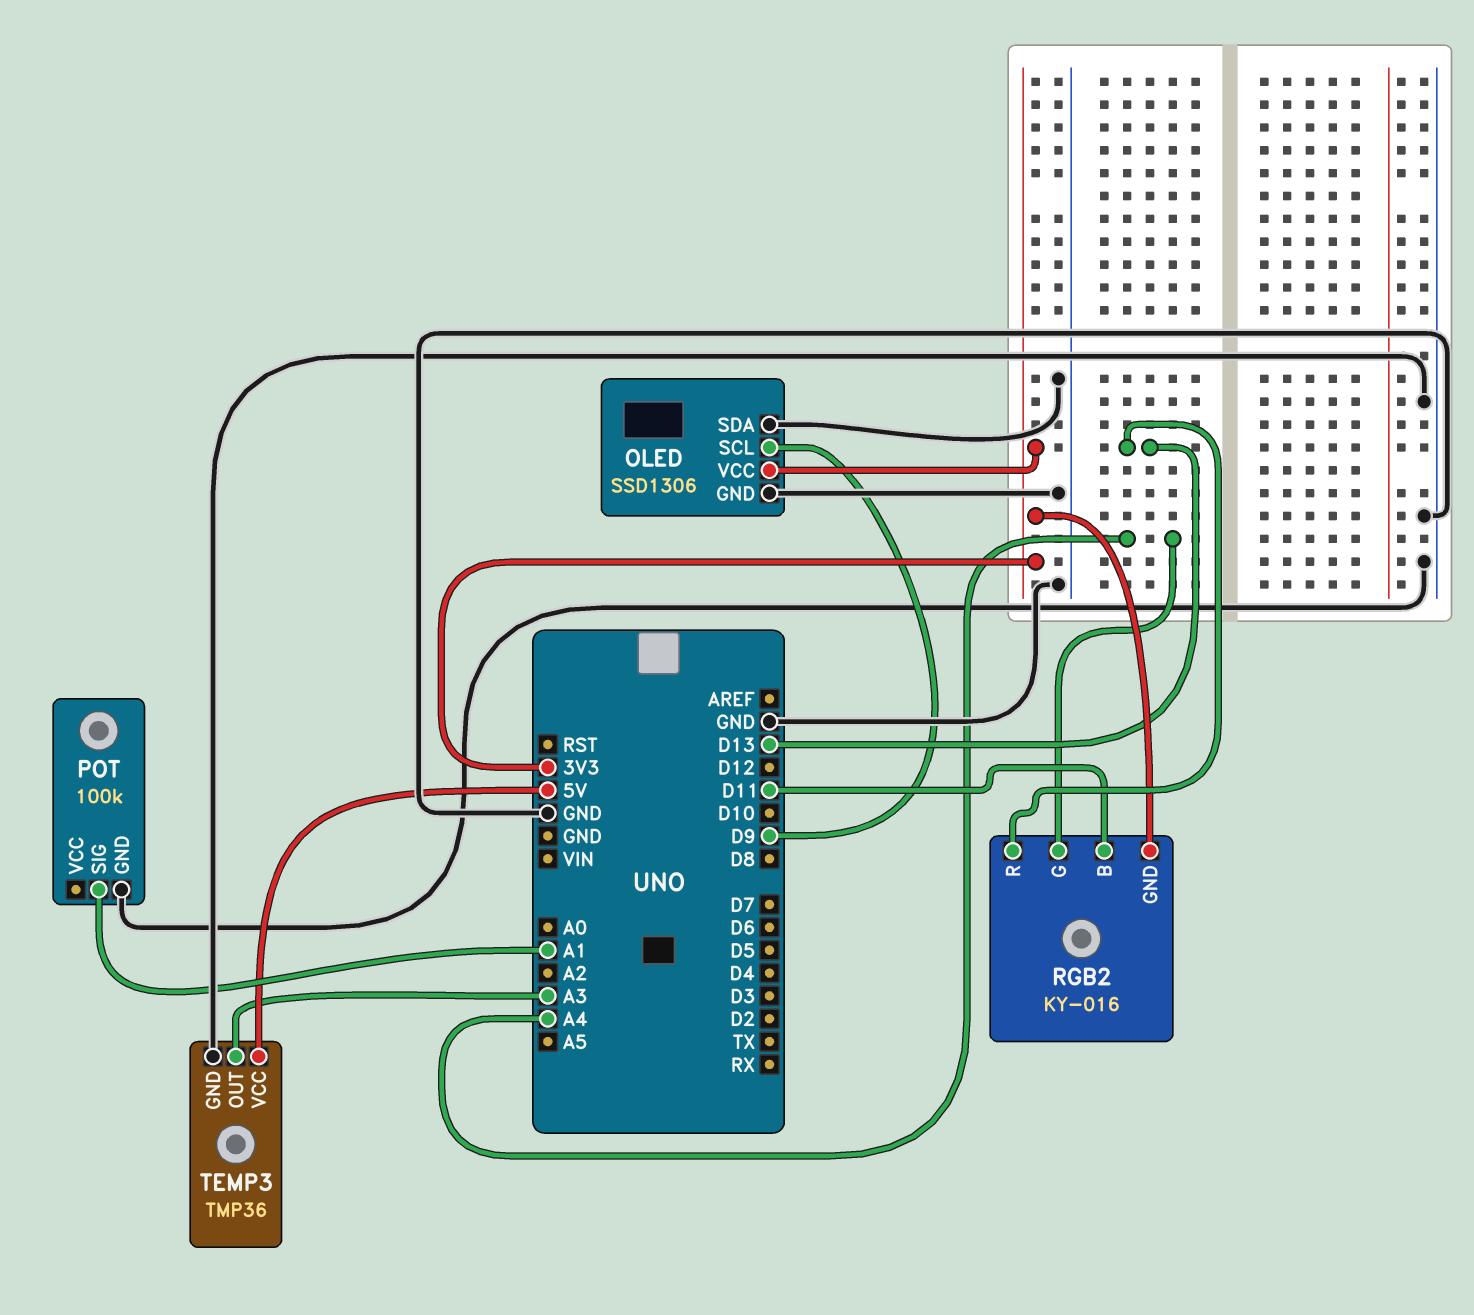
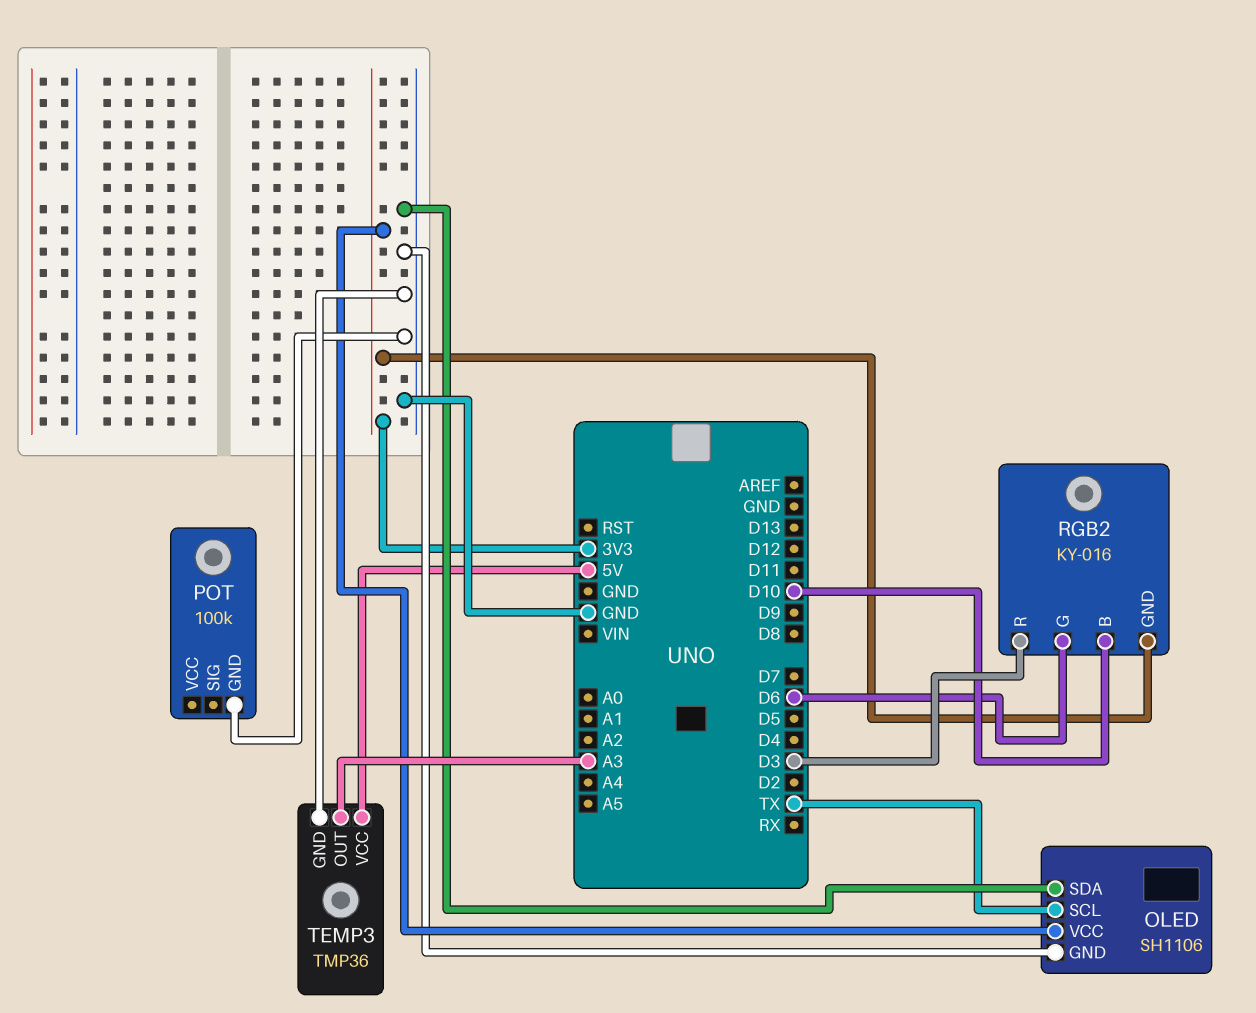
OLED: SSD1306 -> SH1106
OLED pin SCL: D9 -> TX
POT pin SIG: A1 -> none
RGB2 pin B: D11 -> D10
RGB2 pin G: A4 -> D6
RGB2 pin R: D13 -> D3

